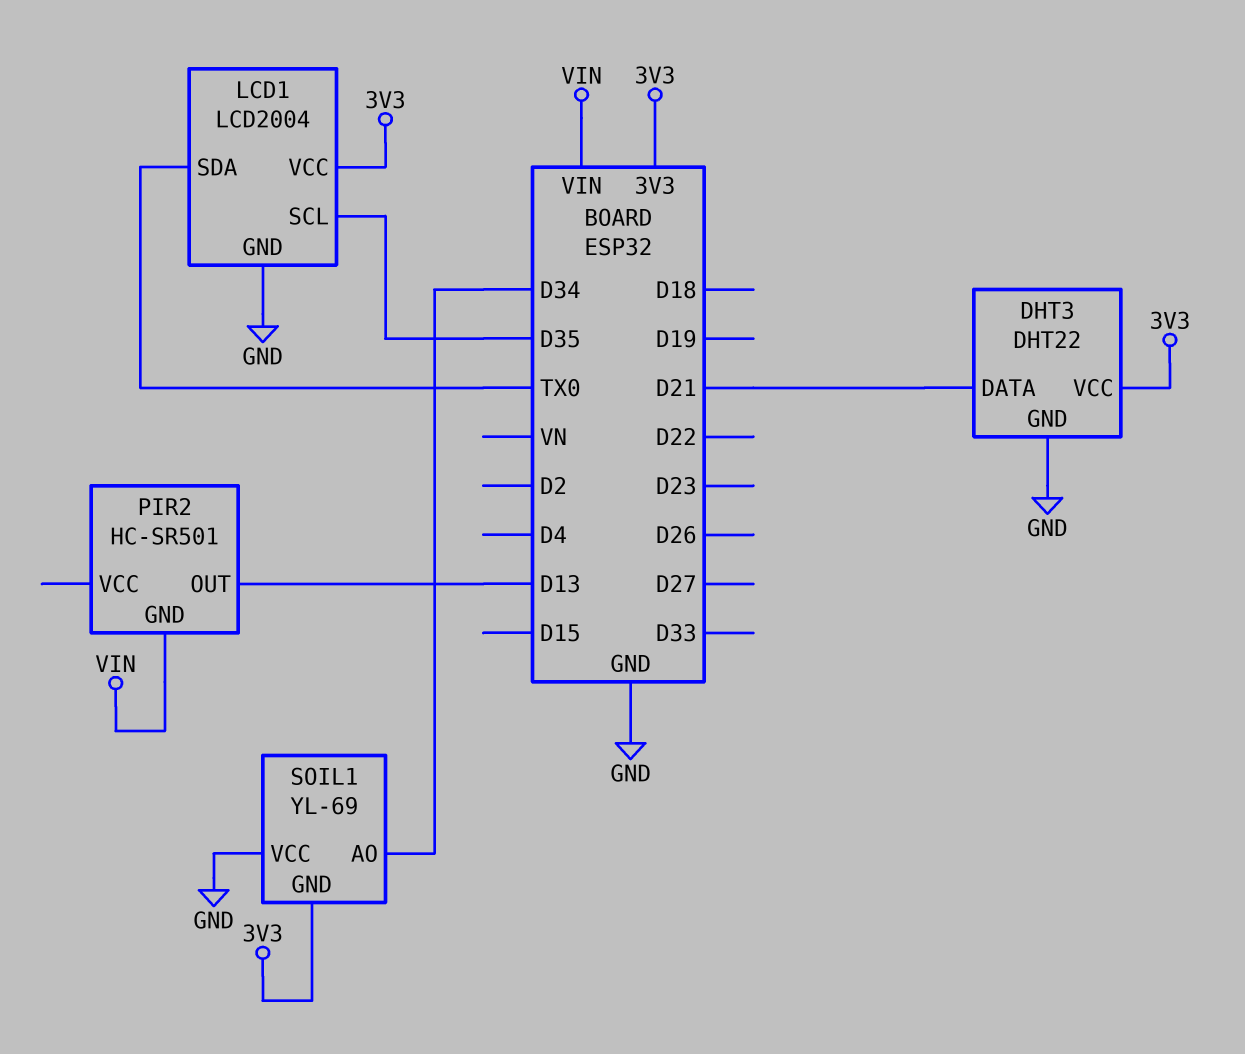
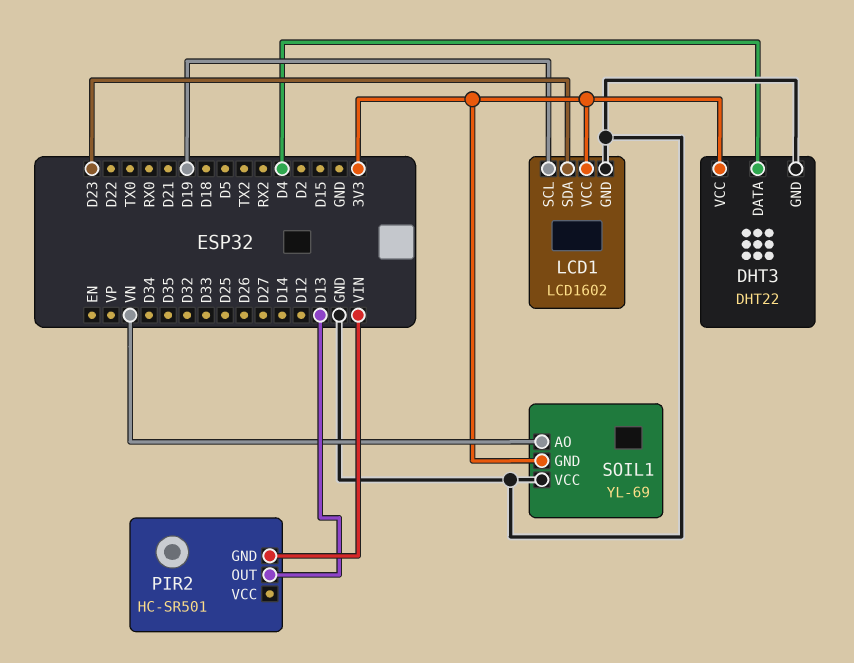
DHT3 pin DATA: D21 -> D4
LCD1: LCD2004 -> LCD1602
LCD1 pin SCL: D35 -> D19
LCD1 pin SDA: TX0 -> D23
SOIL1 pin AO: D34 -> VN

